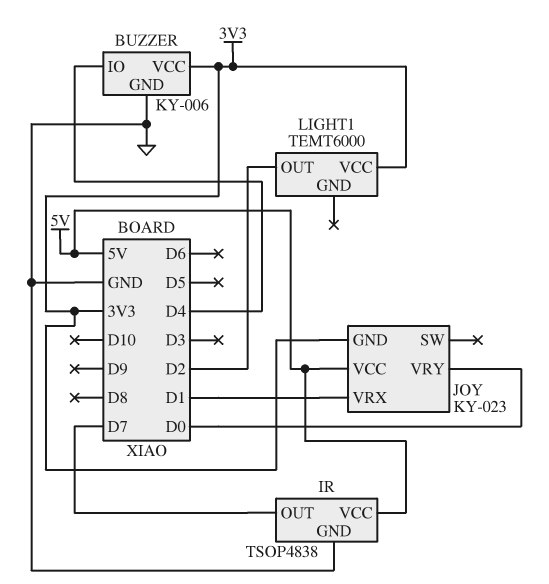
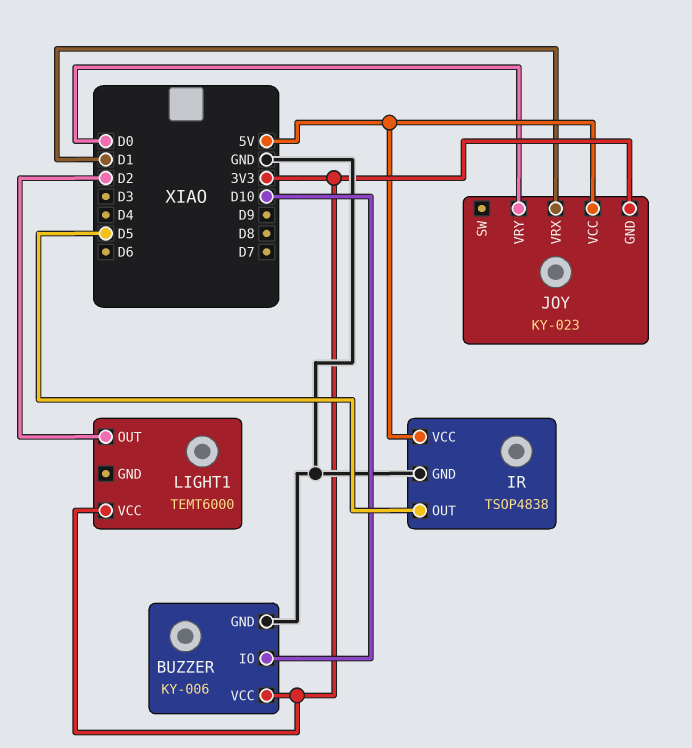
BUZZER pin IO: D4 -> D10
IR pin OUT: D7 -> D5

